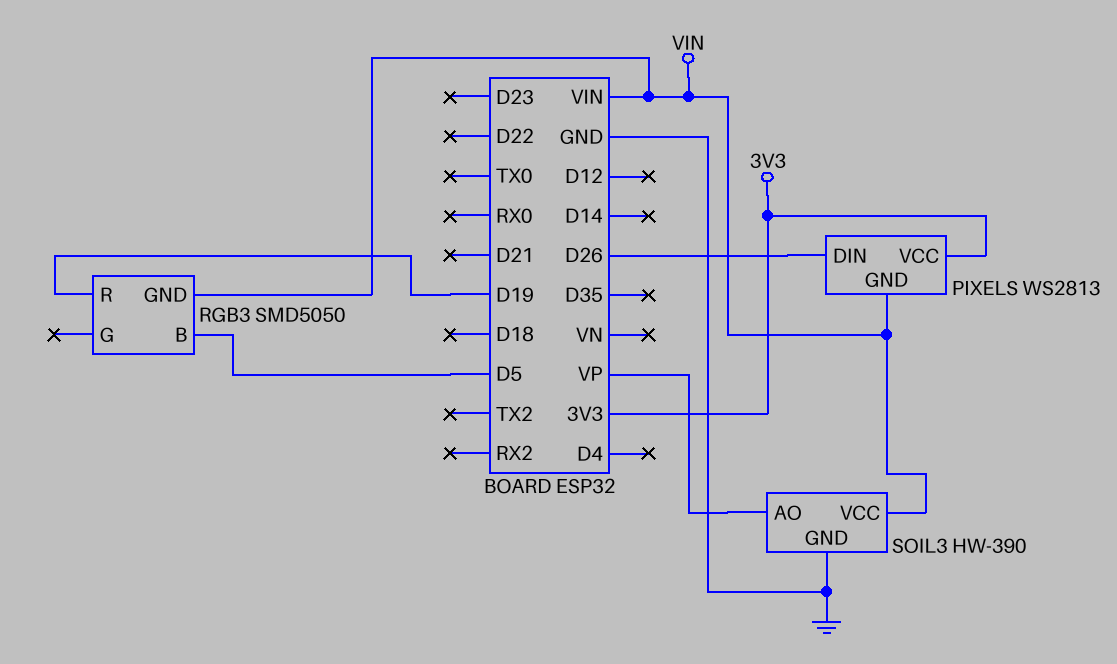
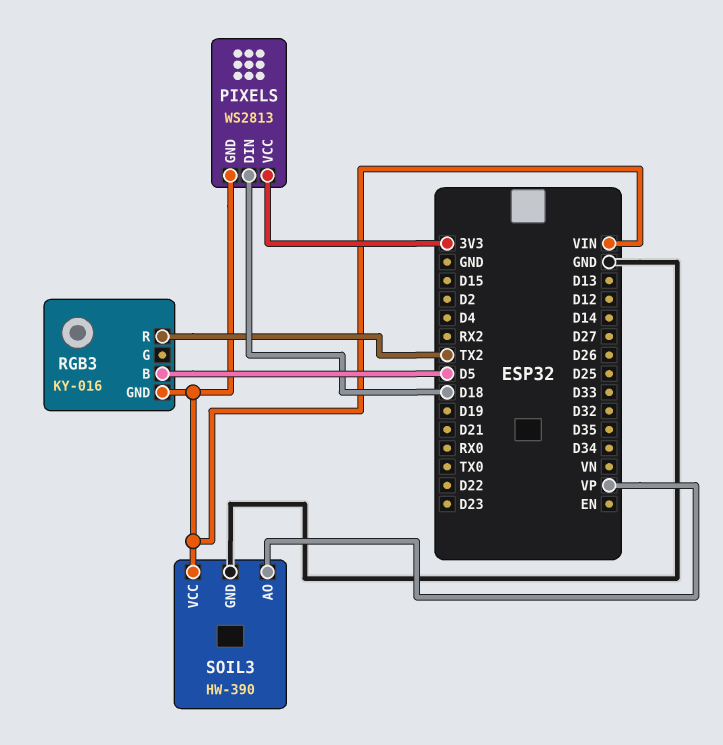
PIXELS pin DIN: D26 -> D18
RGB3: SMD5050 -> KY-016
RGB3 pin R: D19 -> TX2

